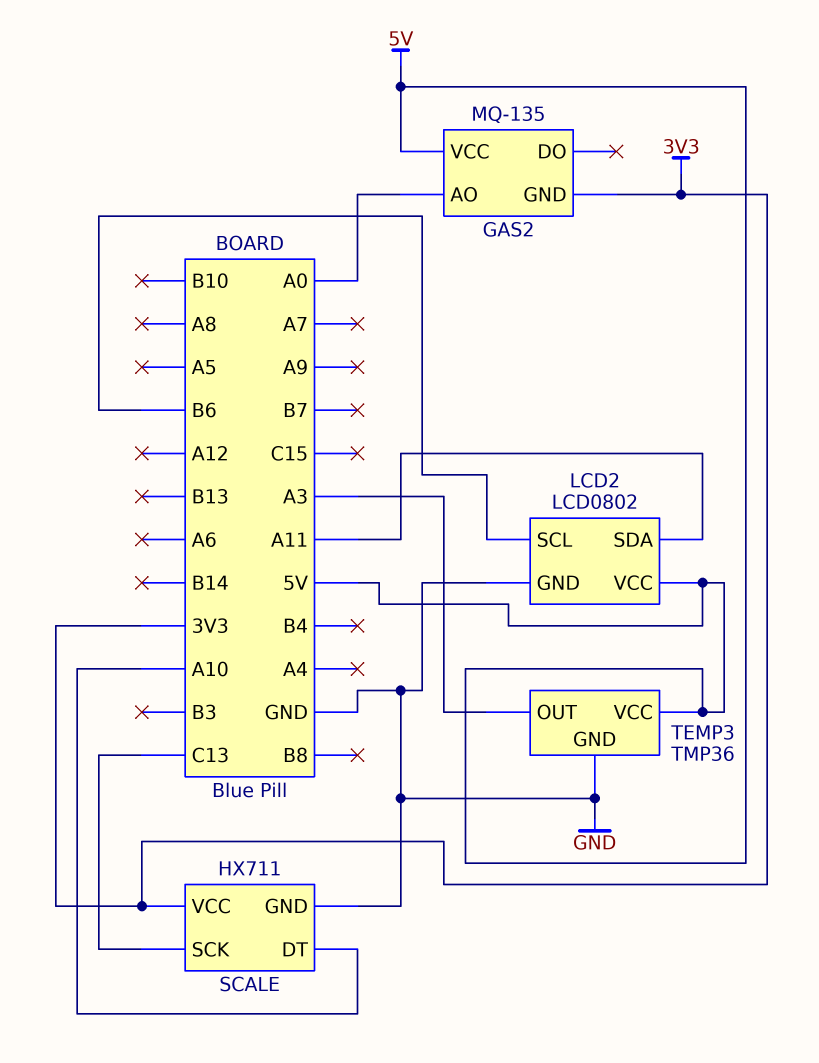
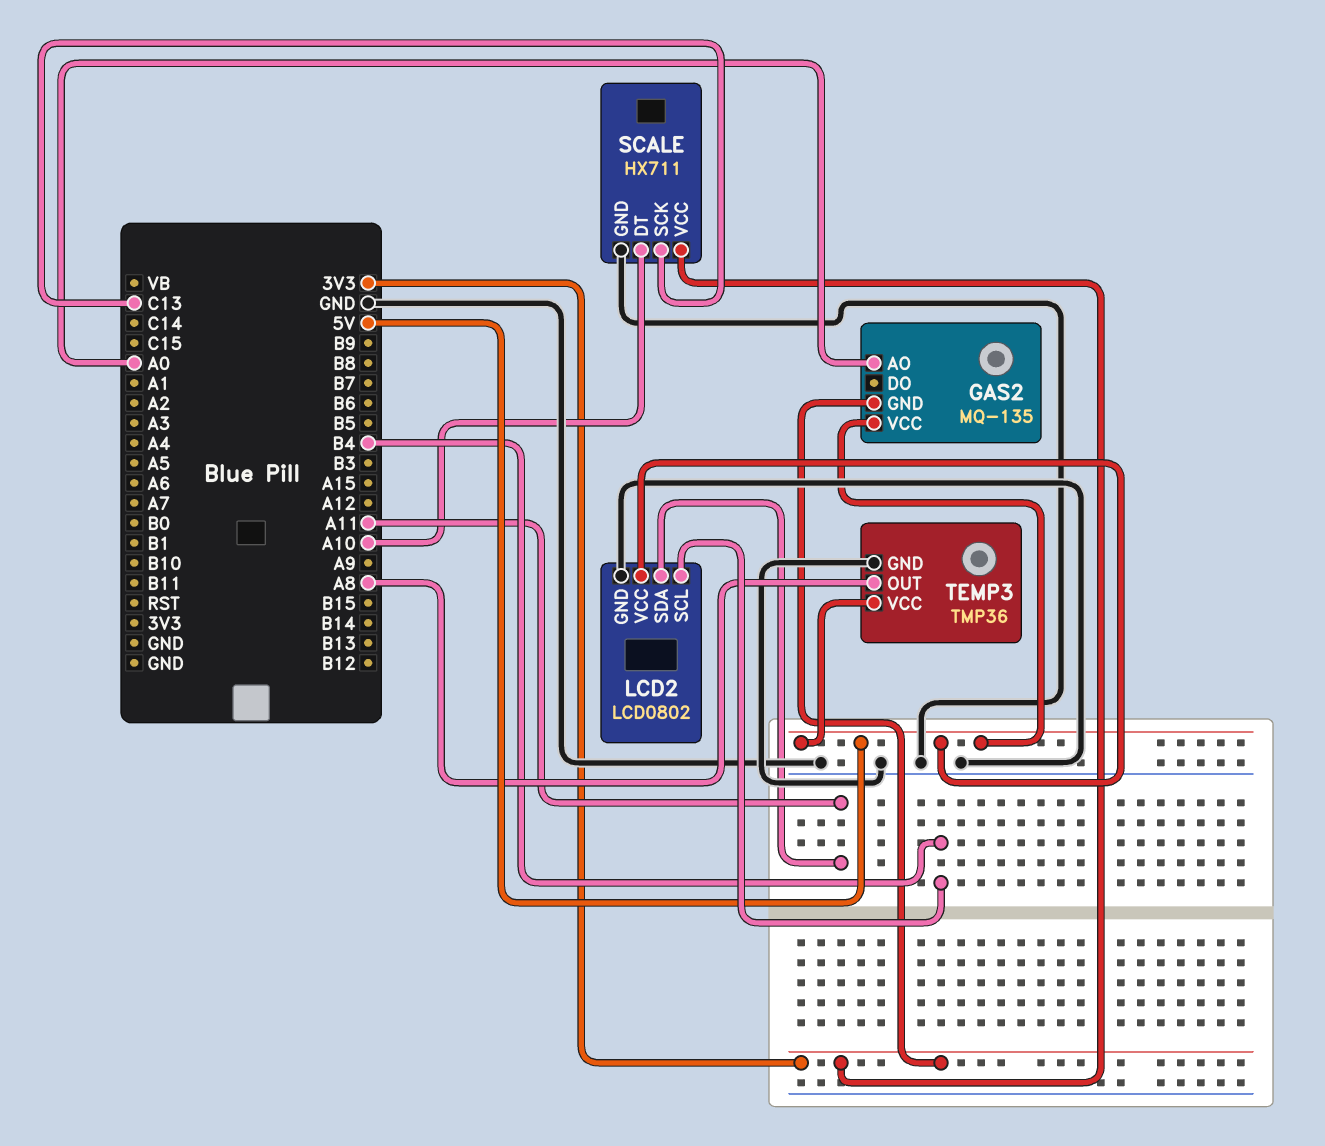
LCD2 pin SCL: B6 -> B4
TEMP3 pin OUT: A3 -> A8

